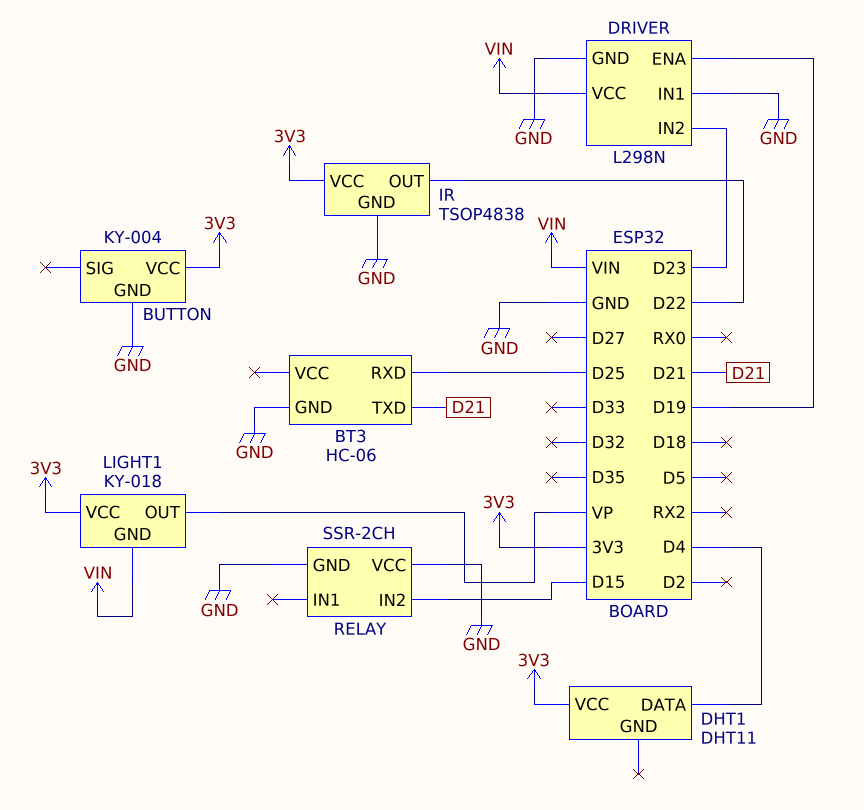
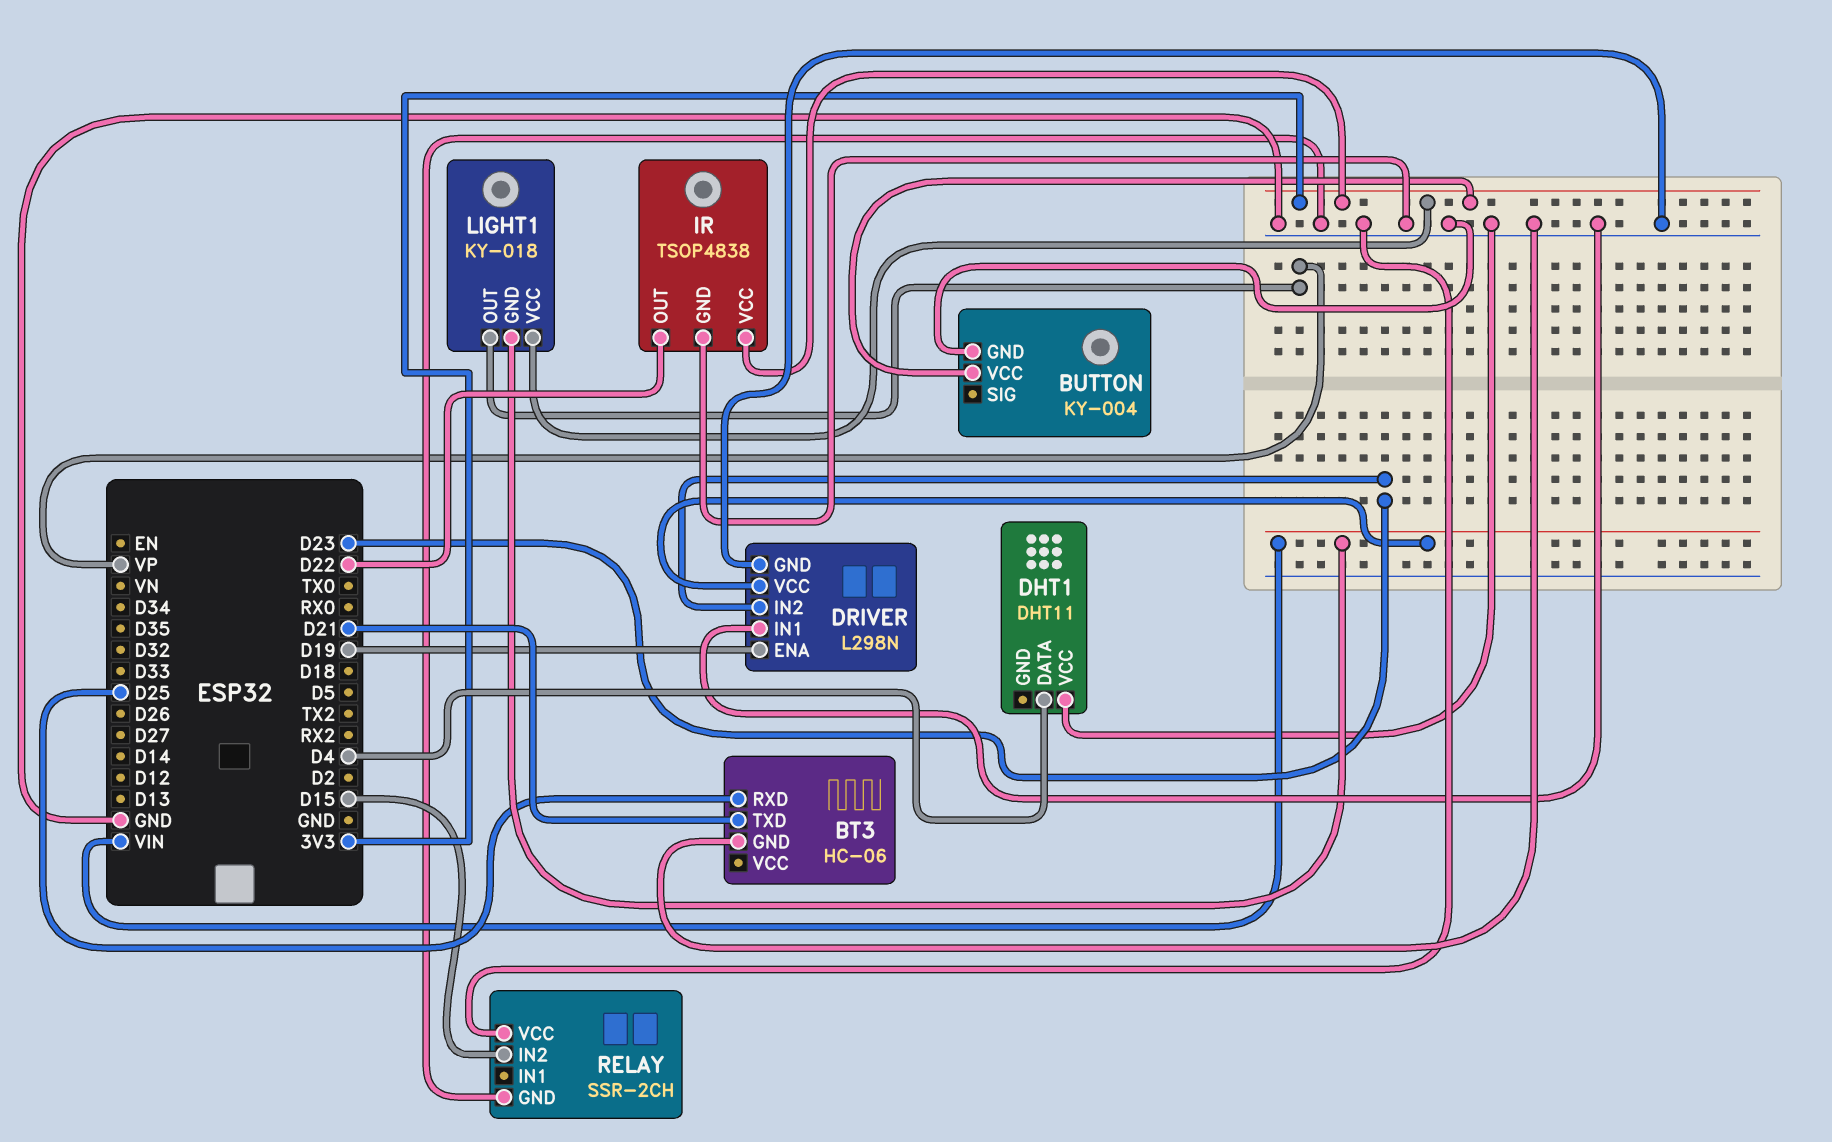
DHT1 pin VCC: 3V3 -> GND

